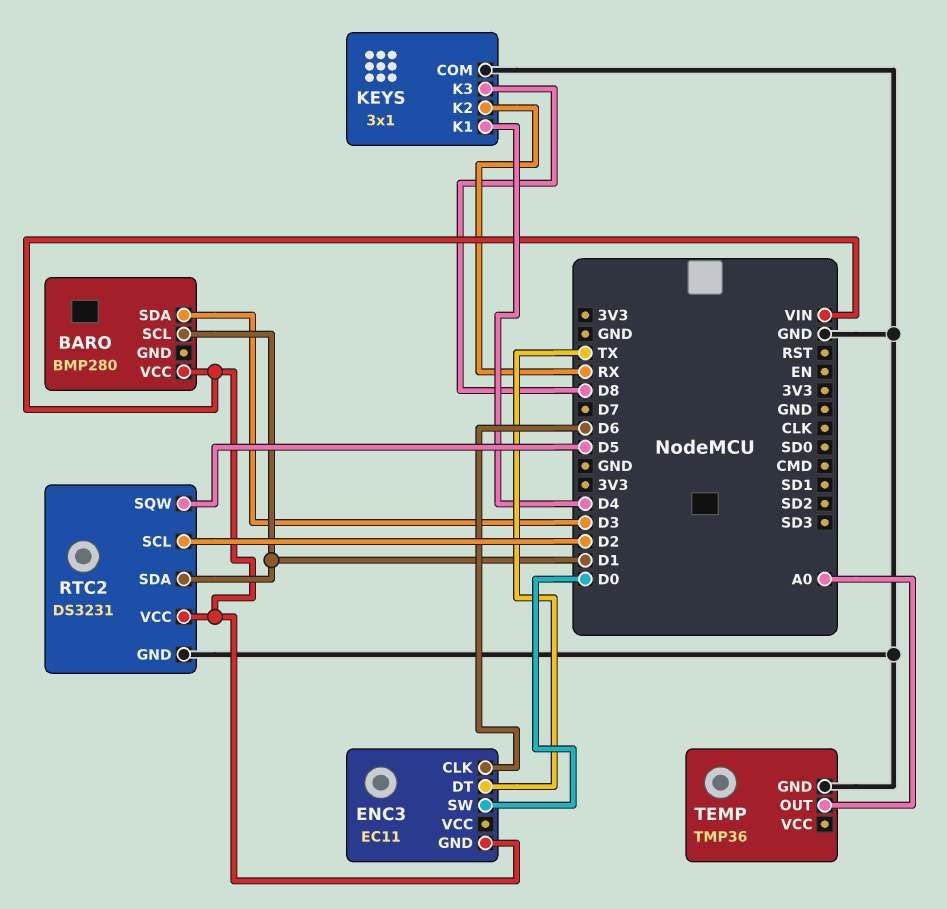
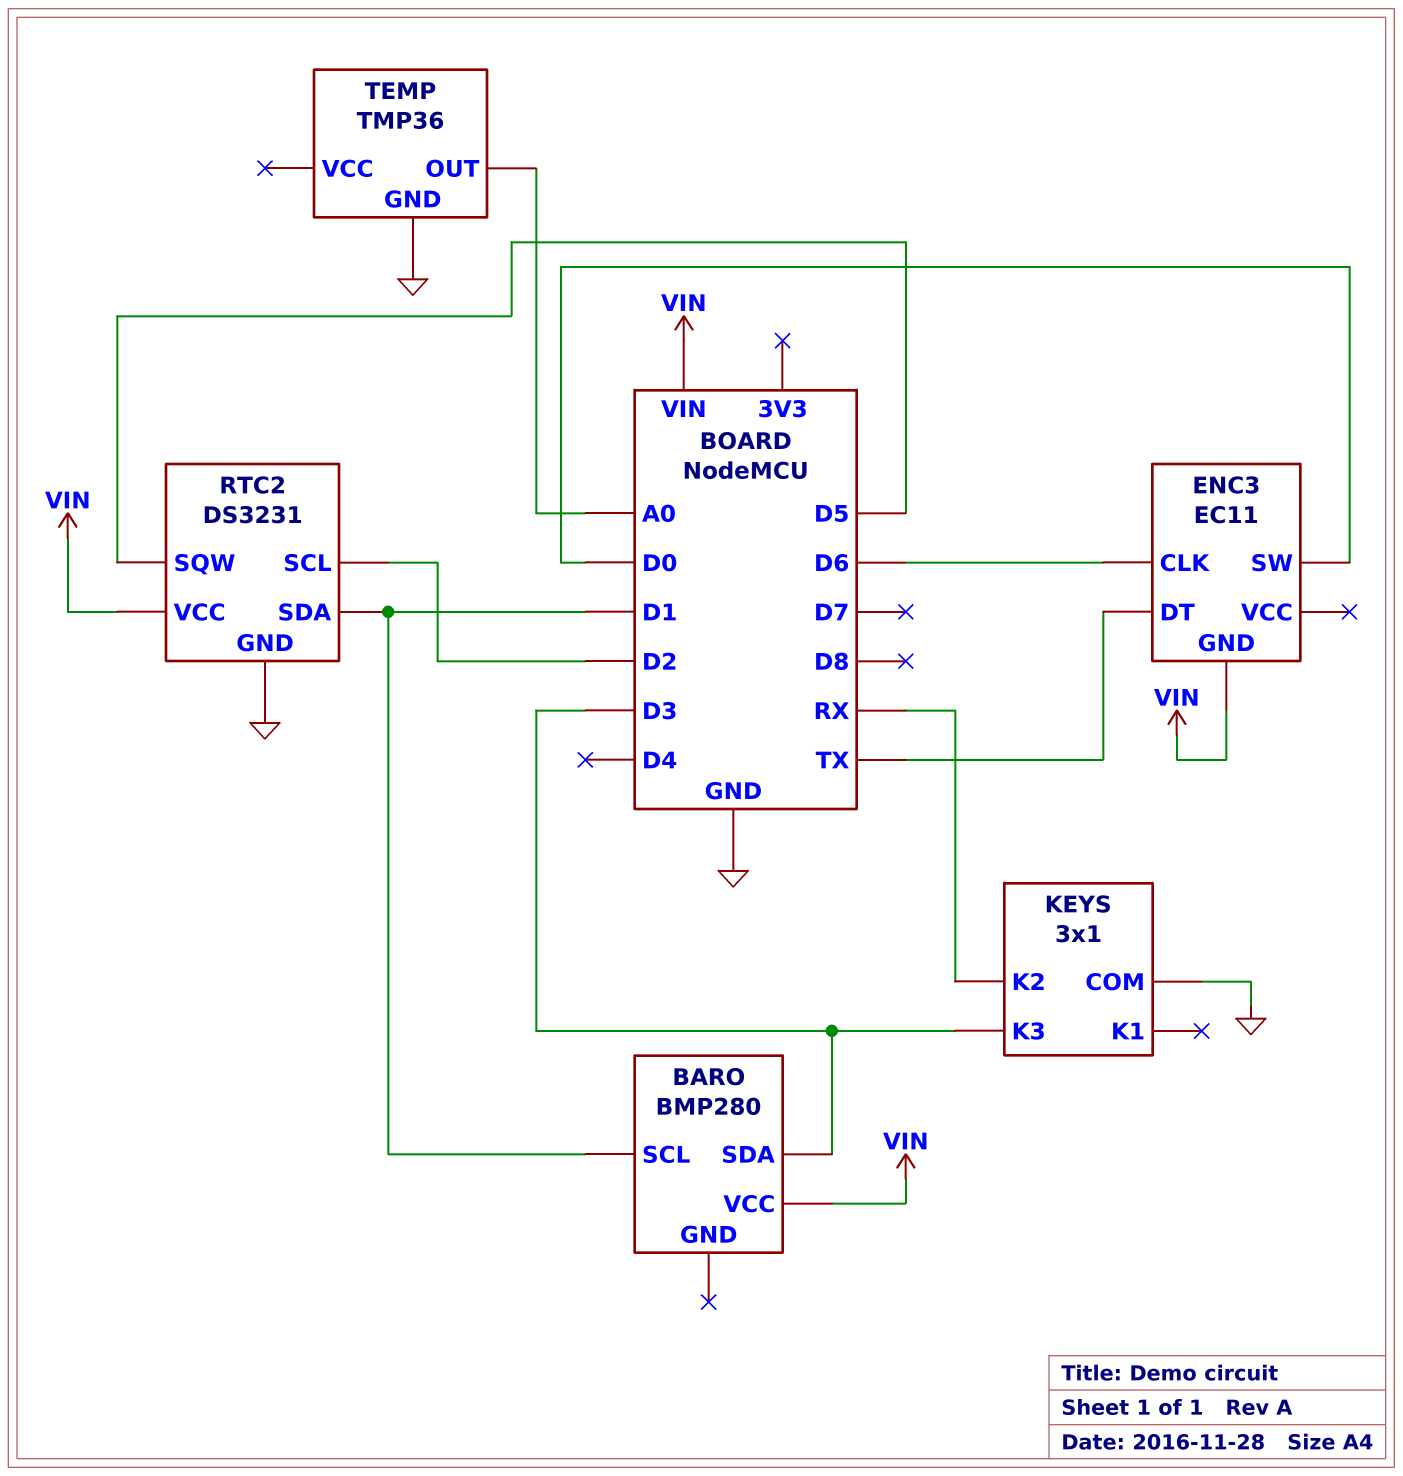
KEYS pin K1: D4 -> none
KEYS pin K3: D8 -> D3

